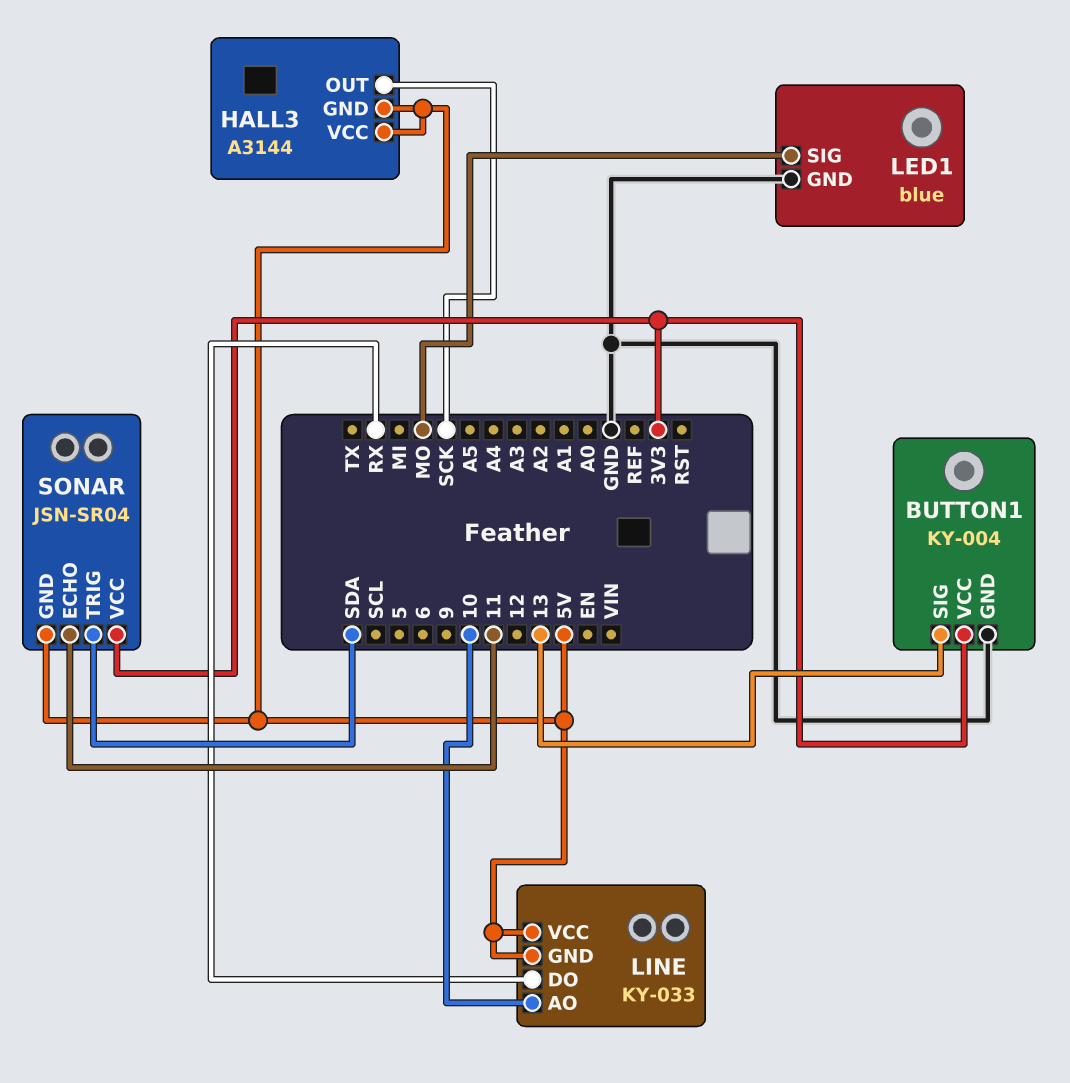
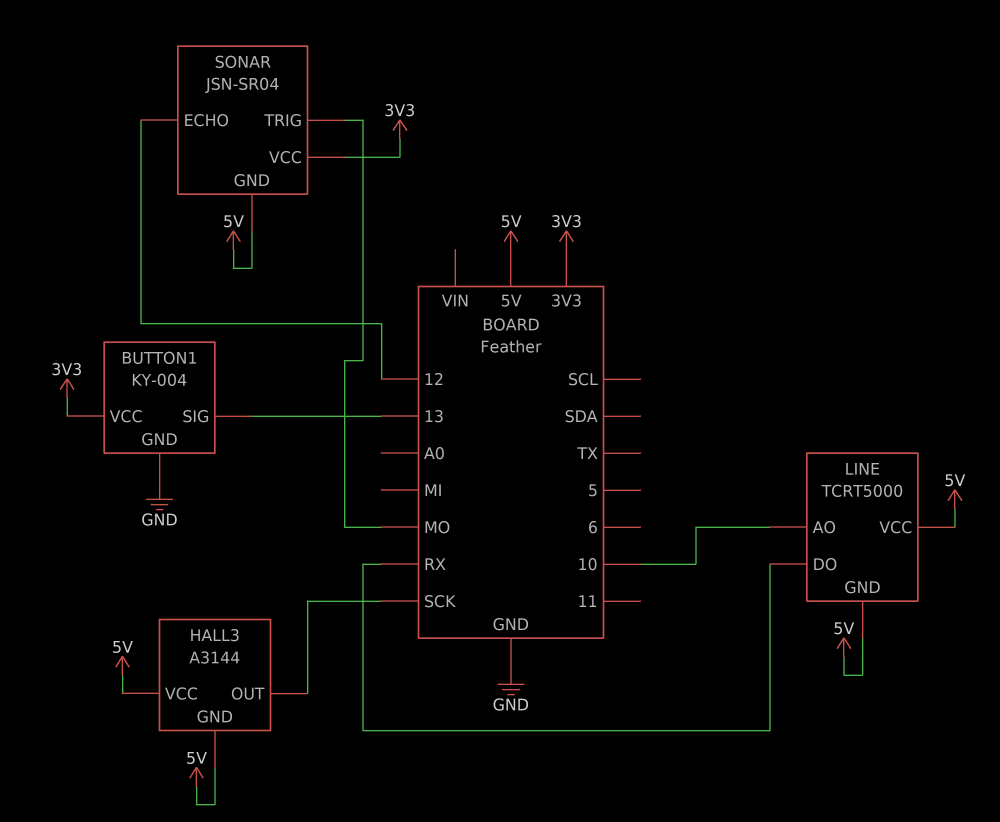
LED1: blue -> none
LED1 pin GND: GND -> none
LED1 pin SIG: MO -> none
LINE: KY-033 -> TCRT5000
SONAR pin ECHO: 11 -> 12
SONAR pin TRIG: SDA -> MO

